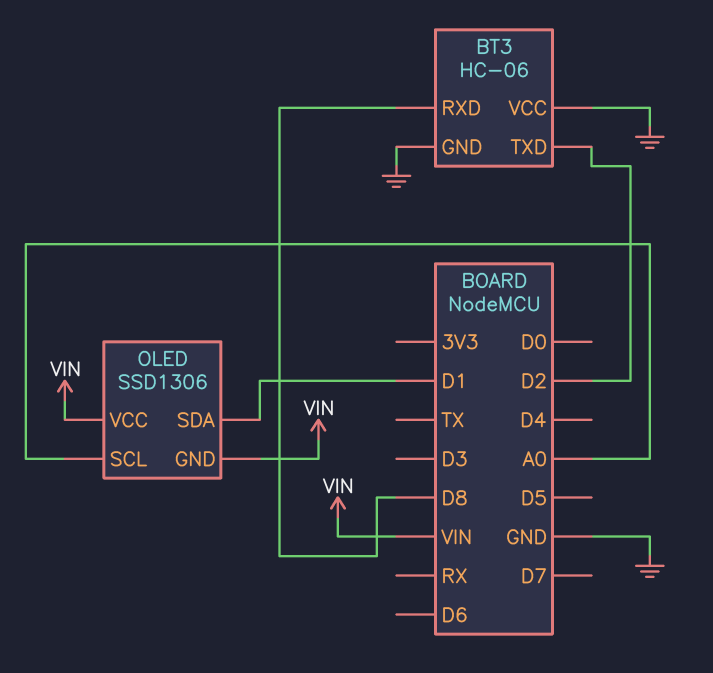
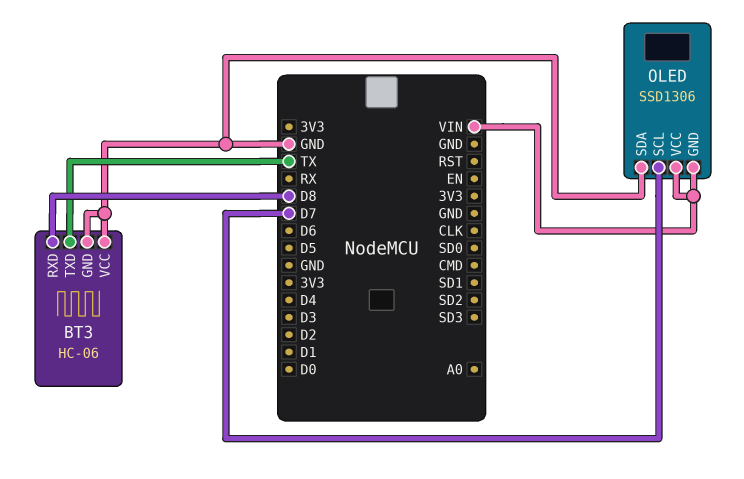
BT3 pin TXD: D2 -> TX
OLED pin SCL: A0 -> D7
OLED pin SDA: D1 -> GND

